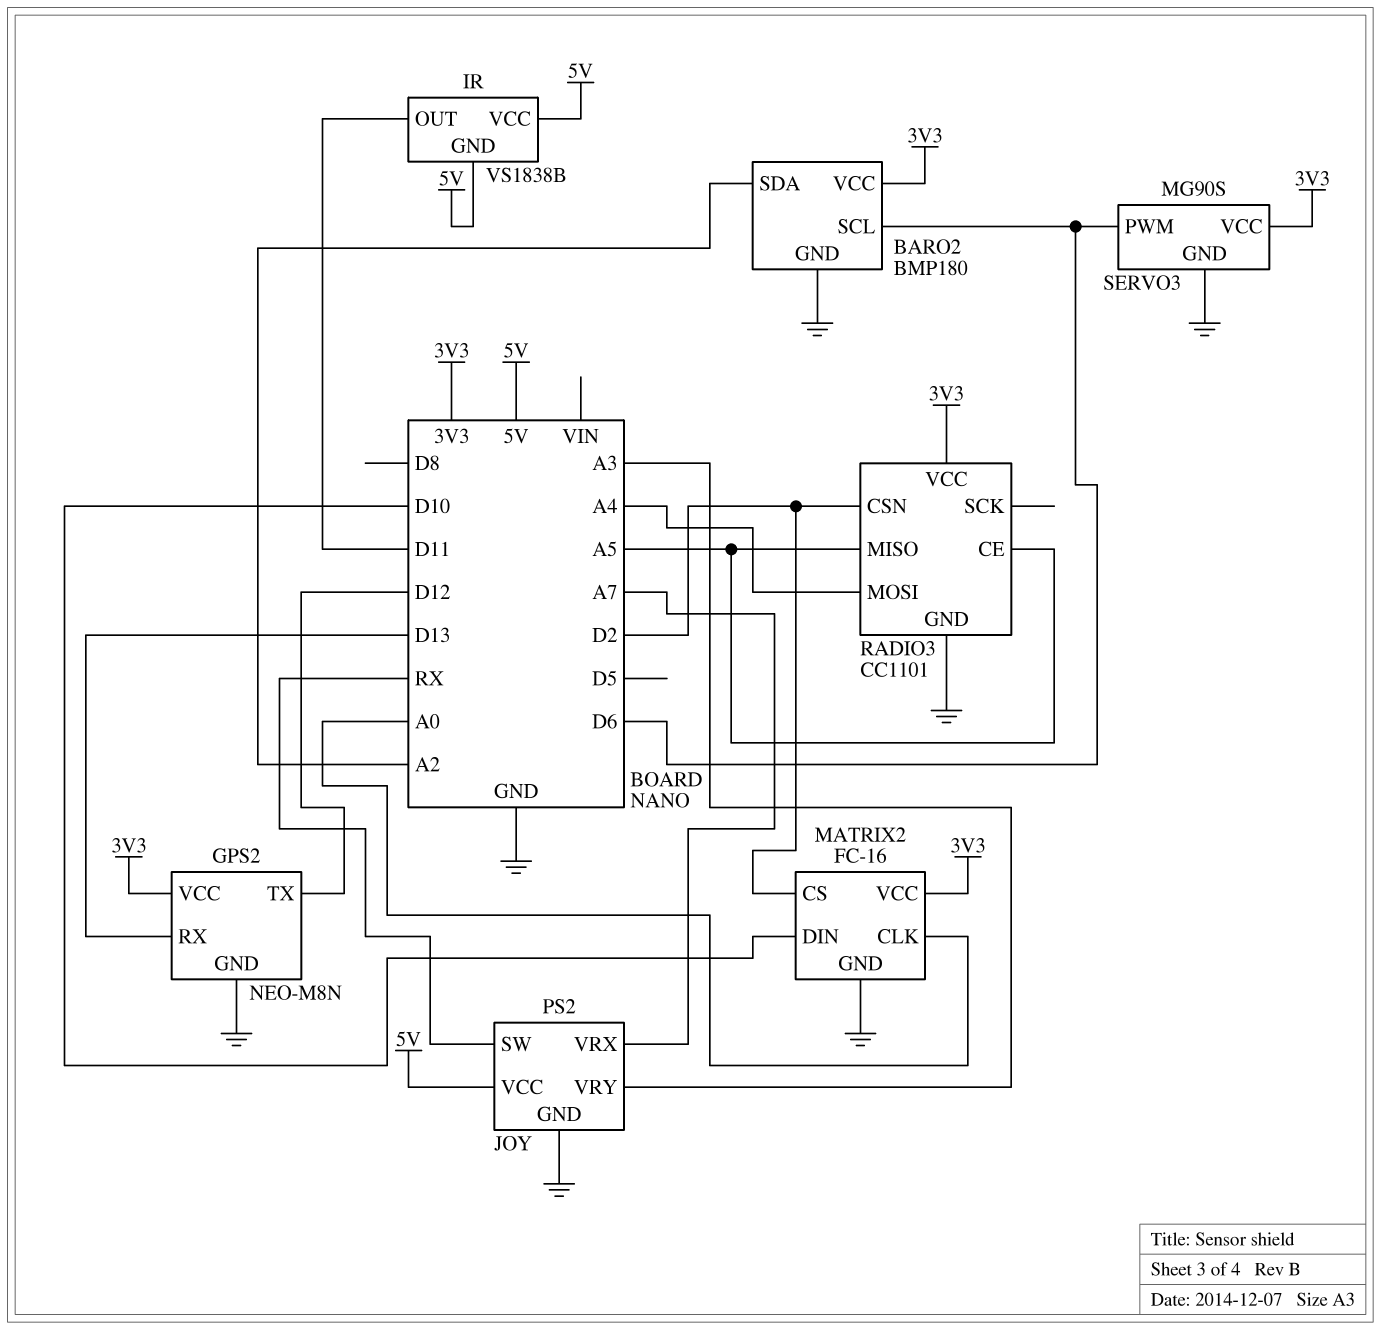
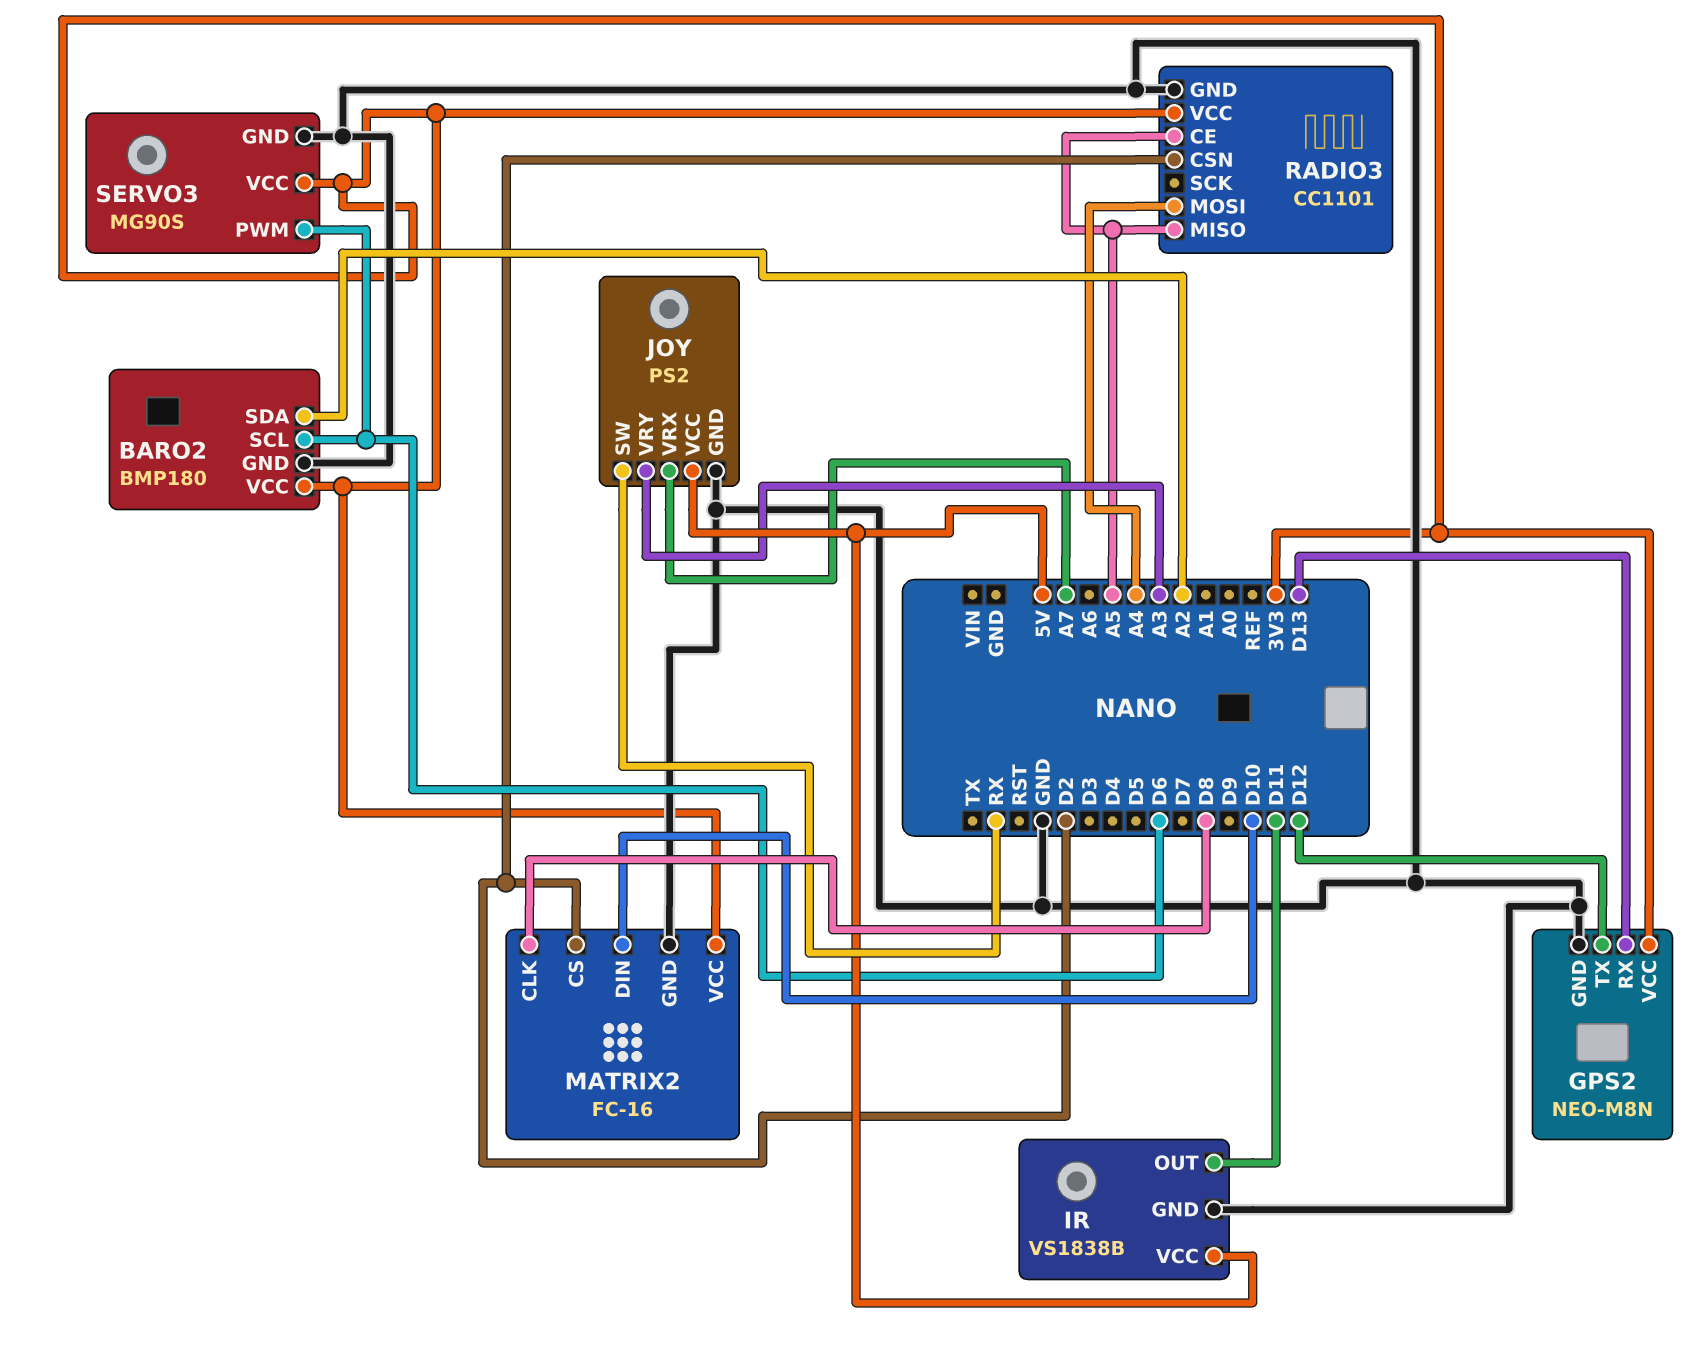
IR pin GND: 5V -> GND
MATRIX2 pin CLK: A0 -> D8

